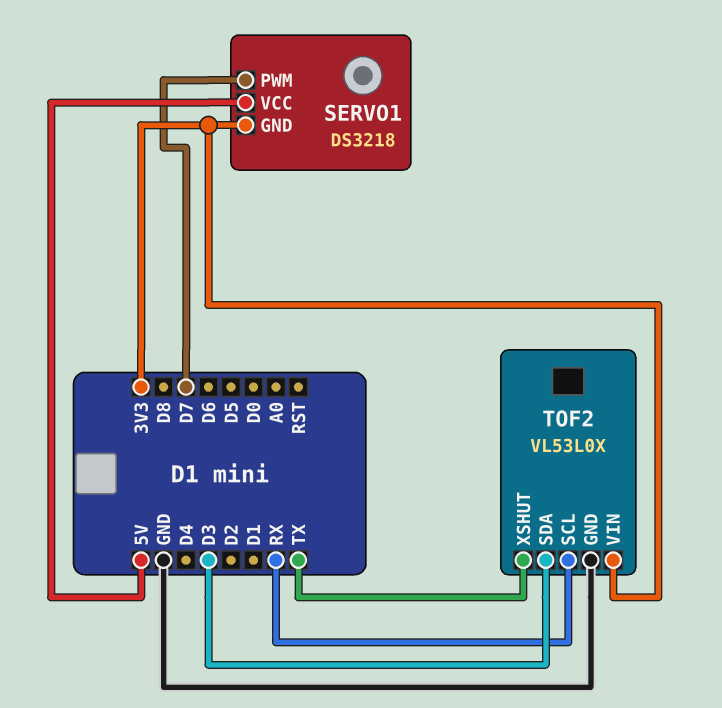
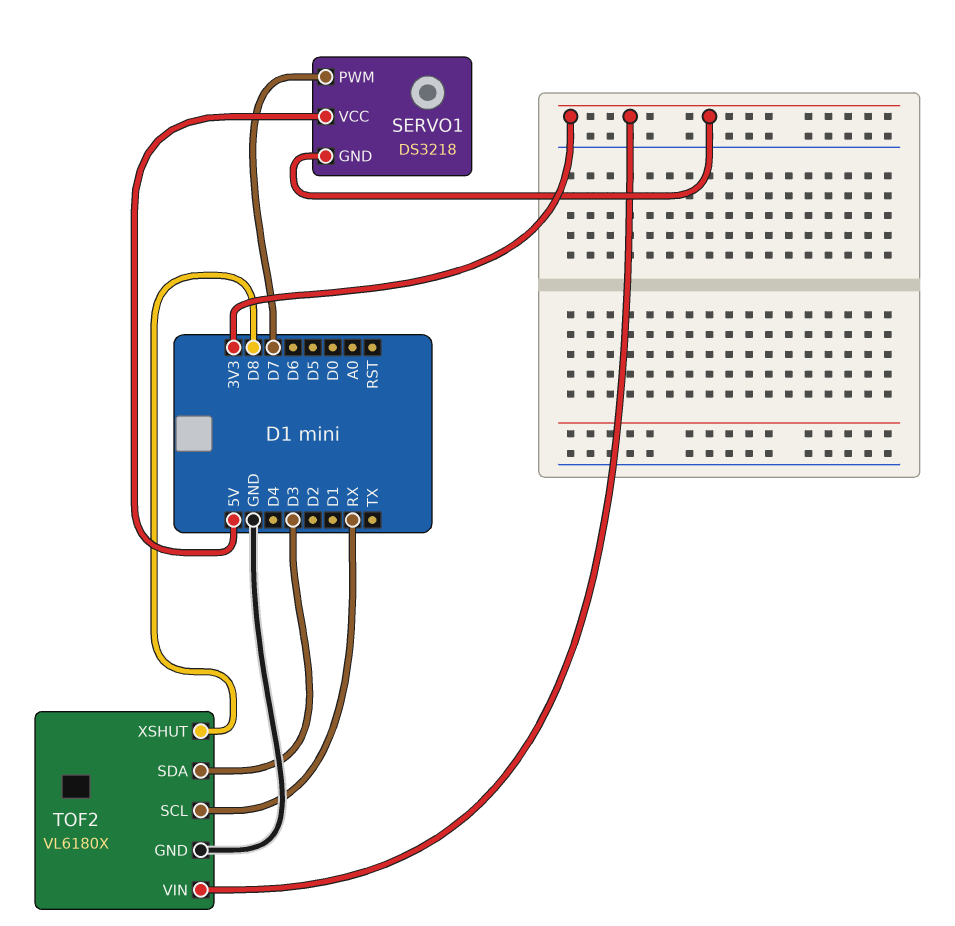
TOF2: VL53L0X -> VL6180X
TOF2 pin XSHUT: TX -> D8

